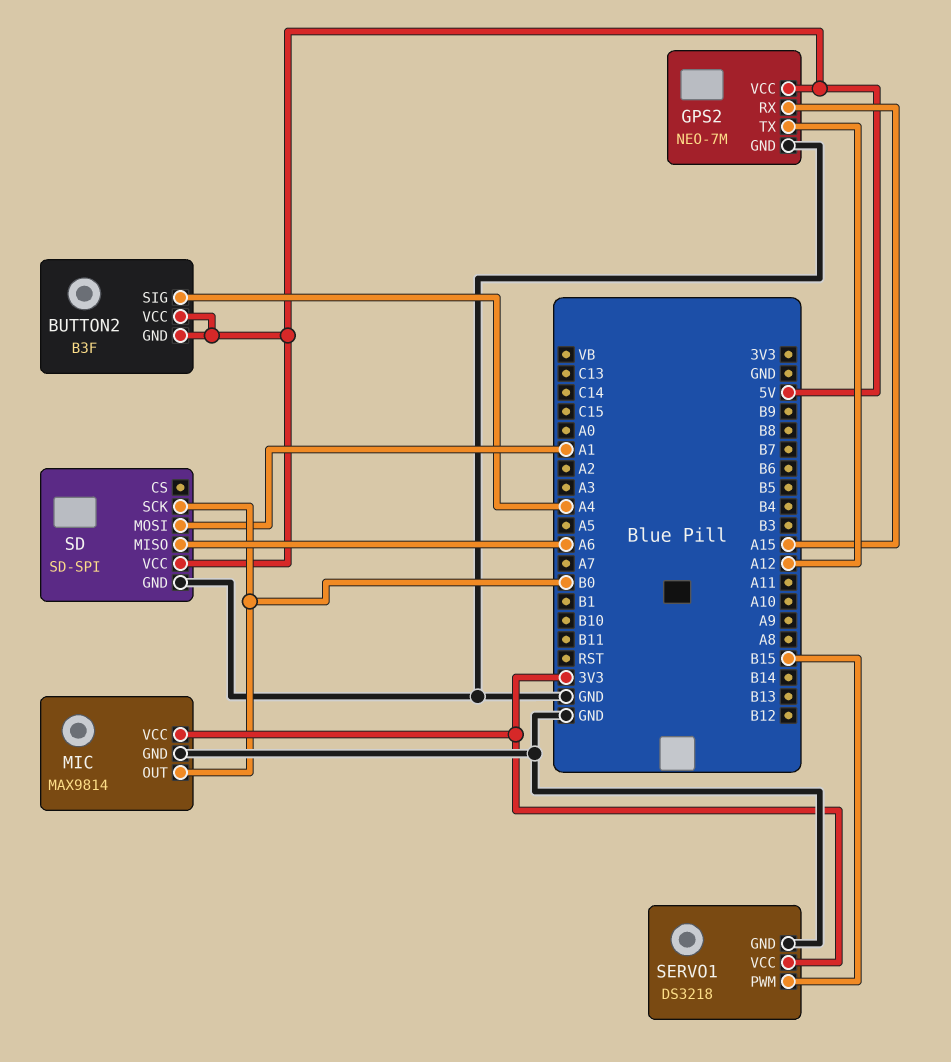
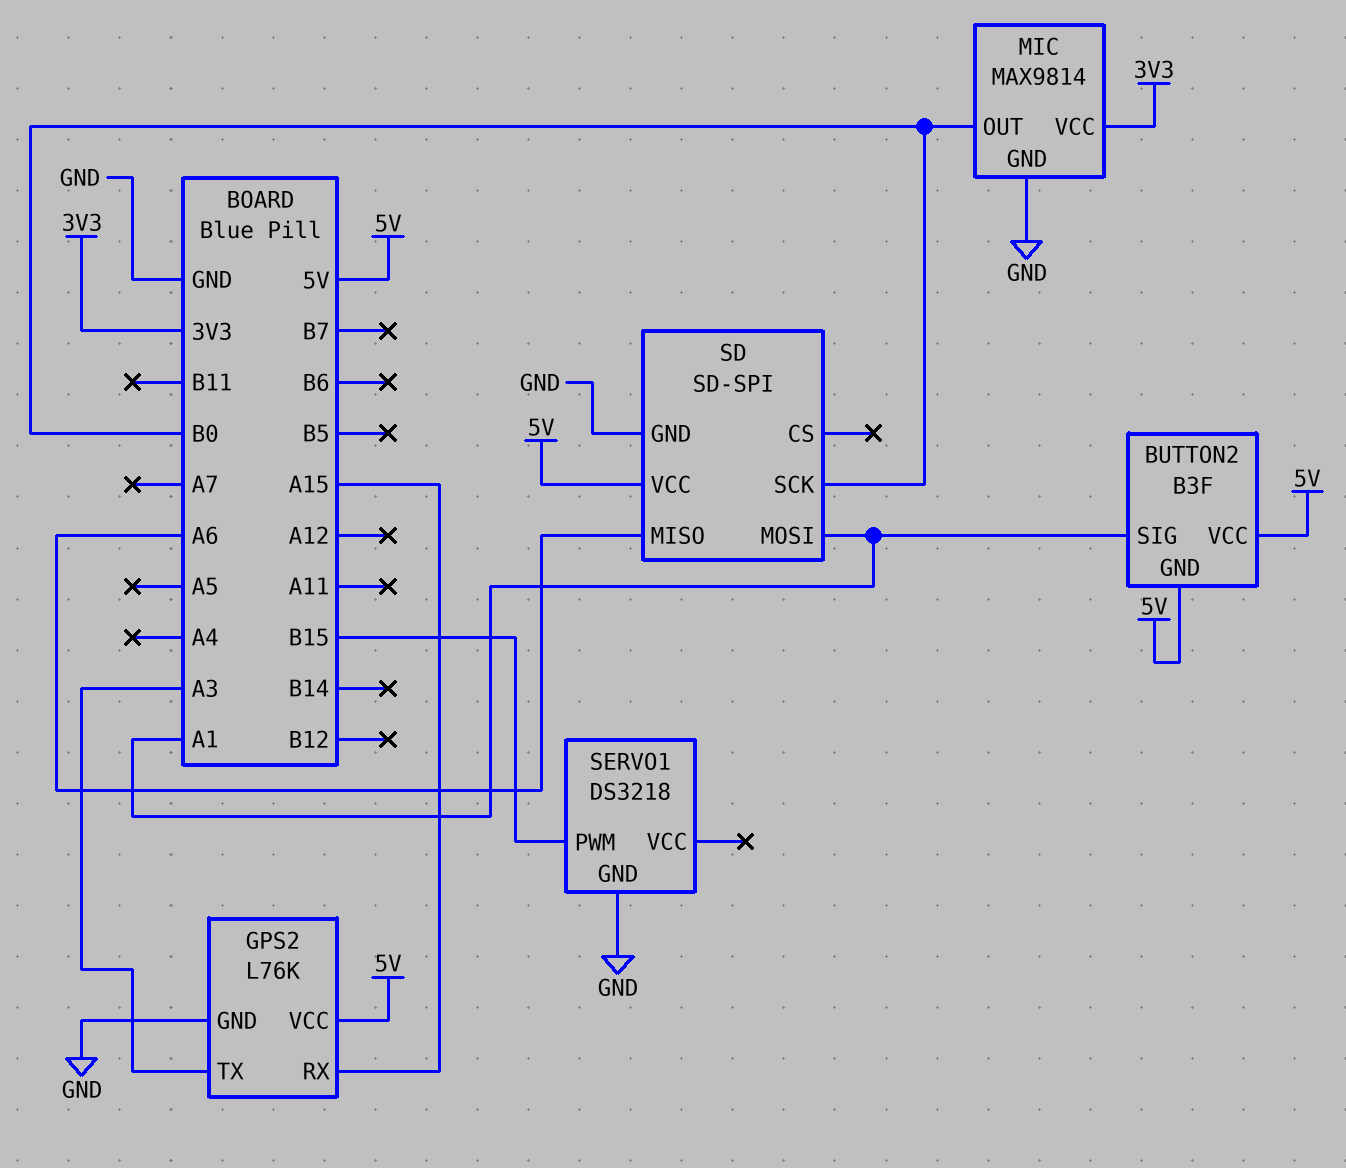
BUTTON2 pin SIG: A4 -> A1
GPS2: NEO-7M -> L76K
GPS2 pin TX: A12 -> A3
SERVO1 pin VCC: 3V3 -> none

